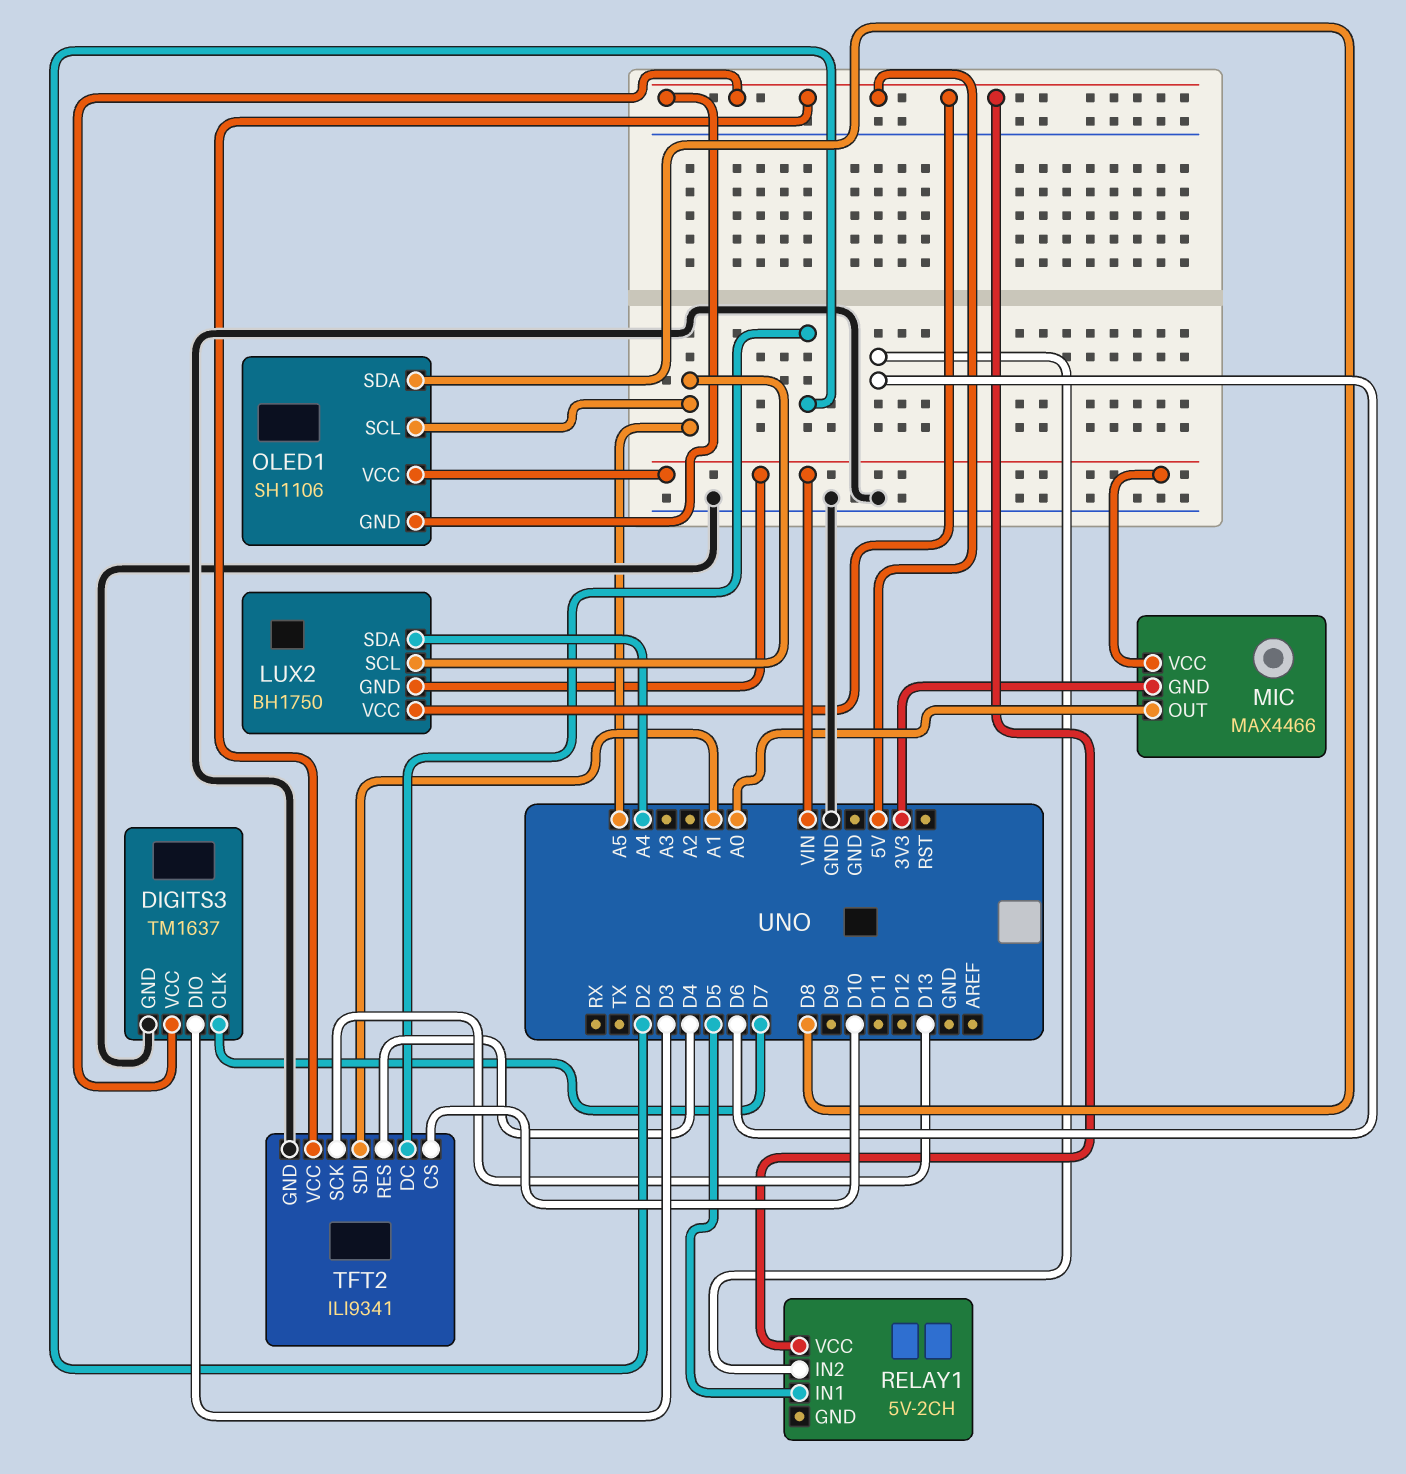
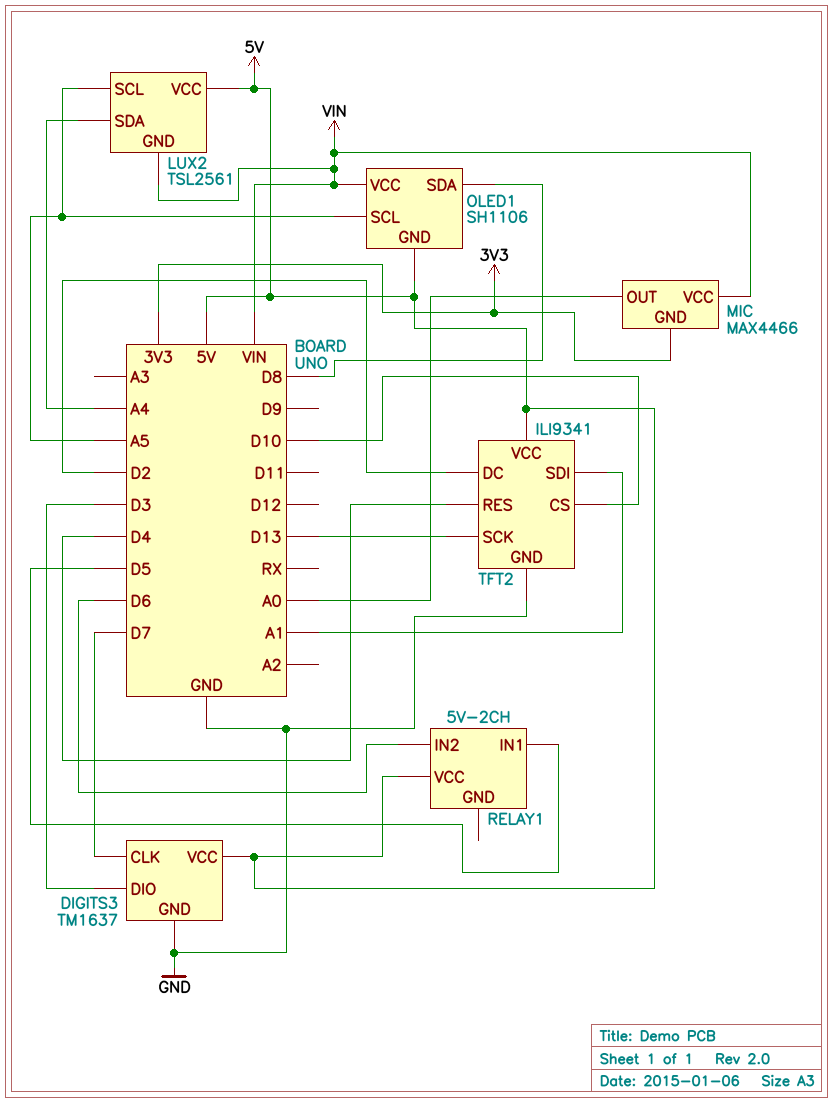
LUX2: BH1750 -> TSL2561

